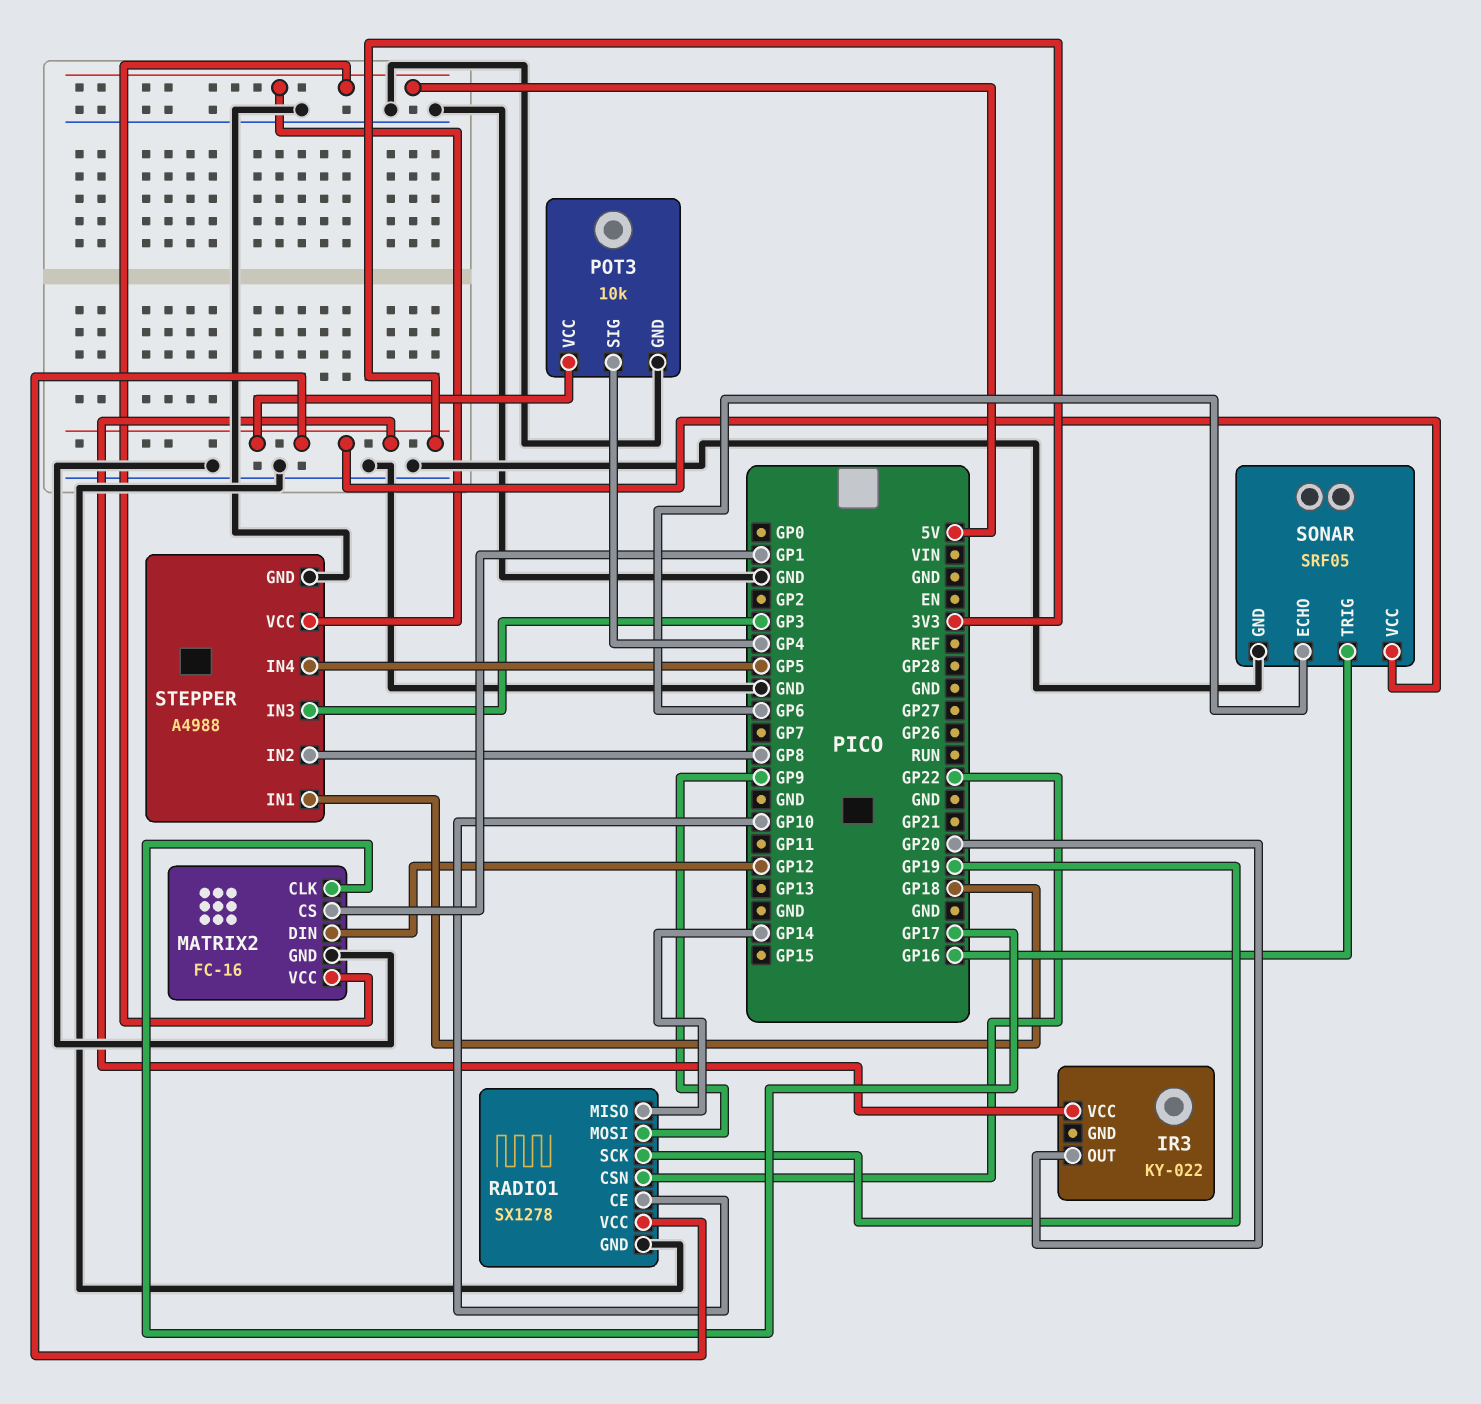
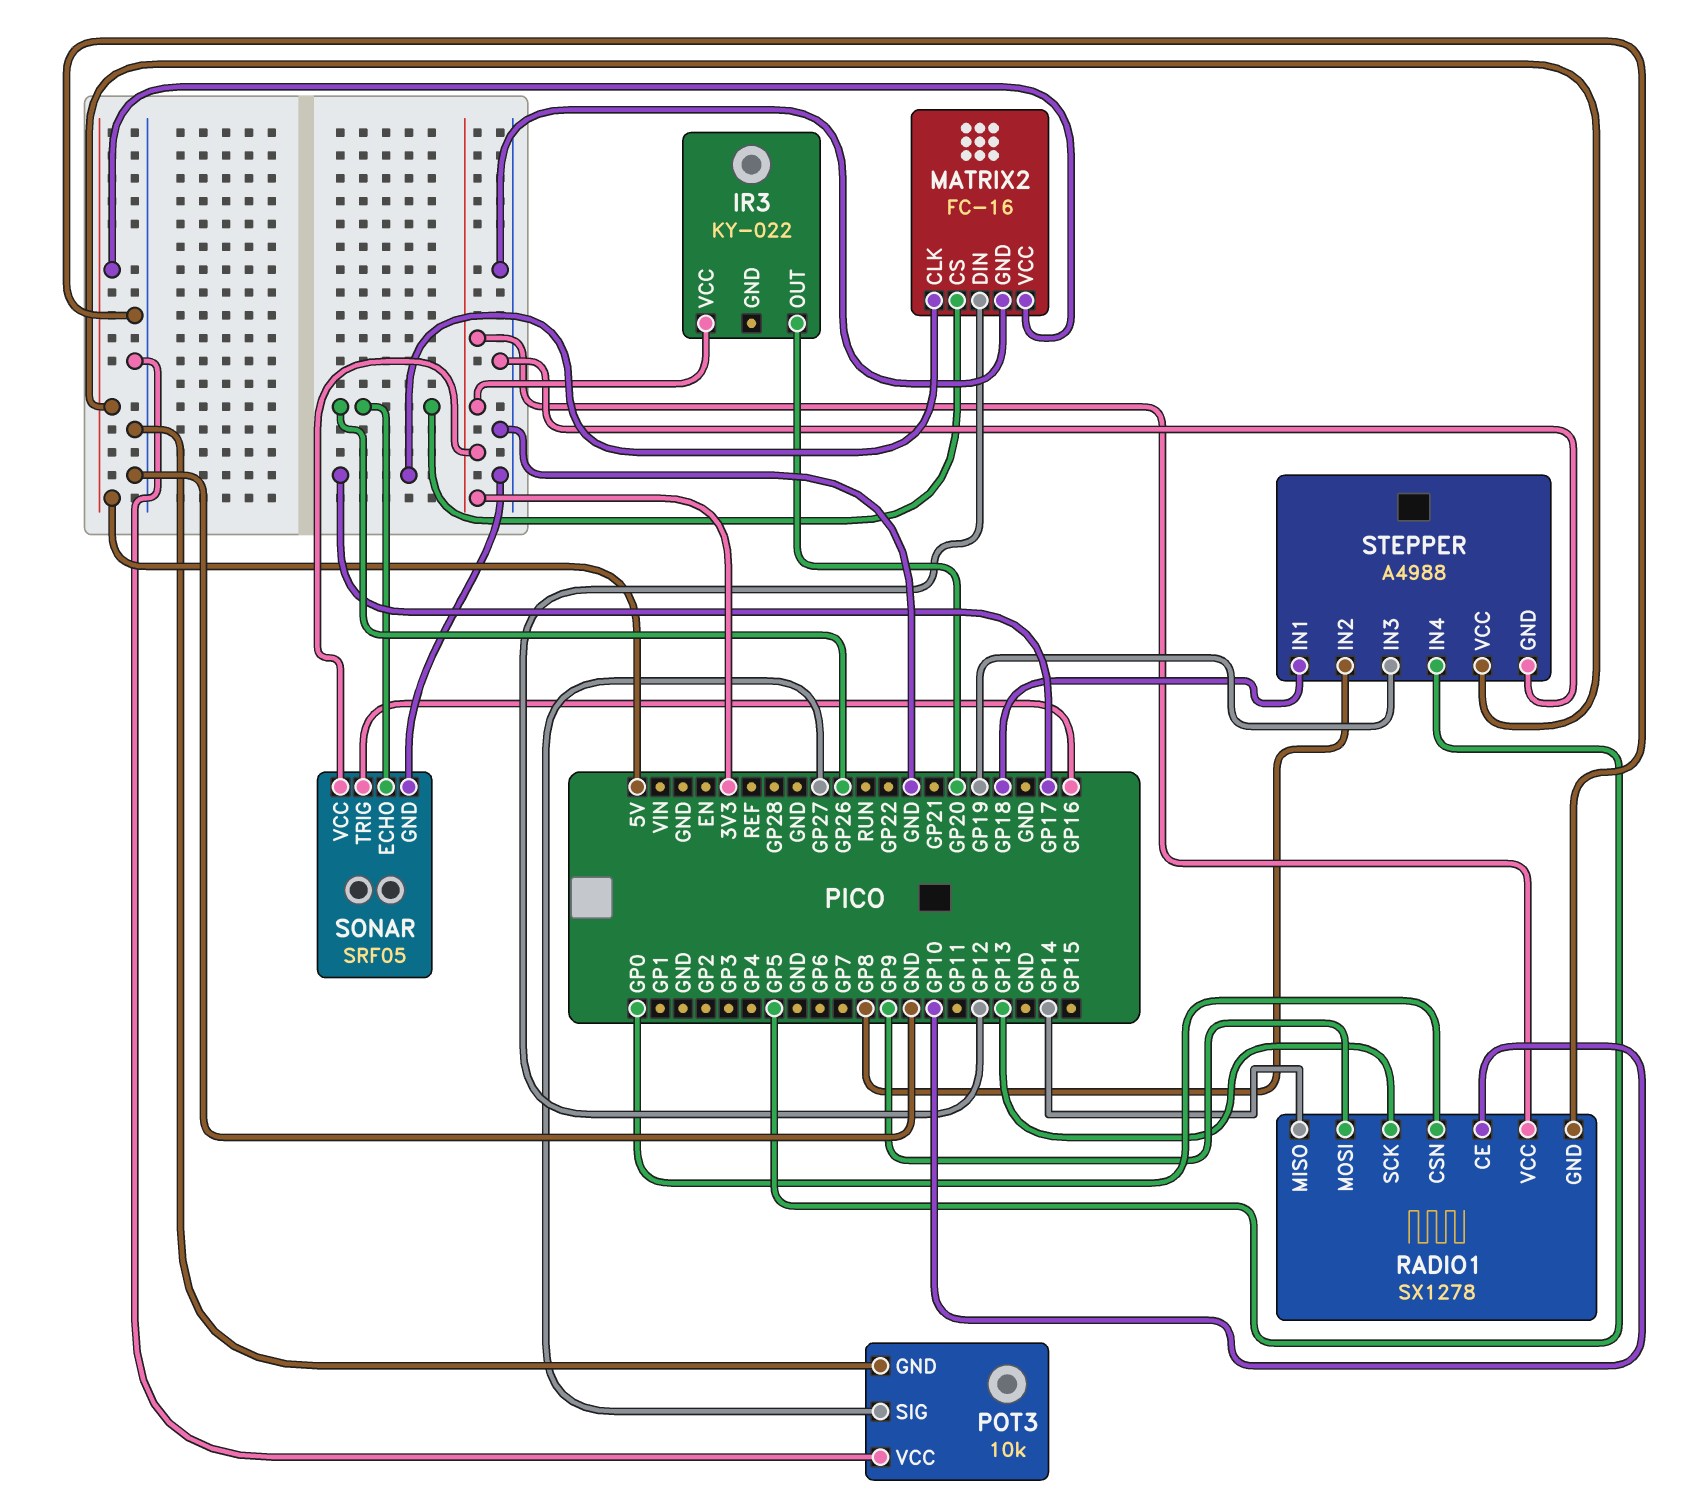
MATRIX2 pin CS: GP1 -> GP26
POT3 pin SIG: GP4 -> GP27
POT3 pin VCC: 3V3 -> GND
RADIO1 pin CSN: GP22 -> GP0
RADIO1 pin SCK: GP19 -> GP13
SONAR pin ECHO: GP6 -> GP26
STEPPER pin IN3: GP3 -> GP19

